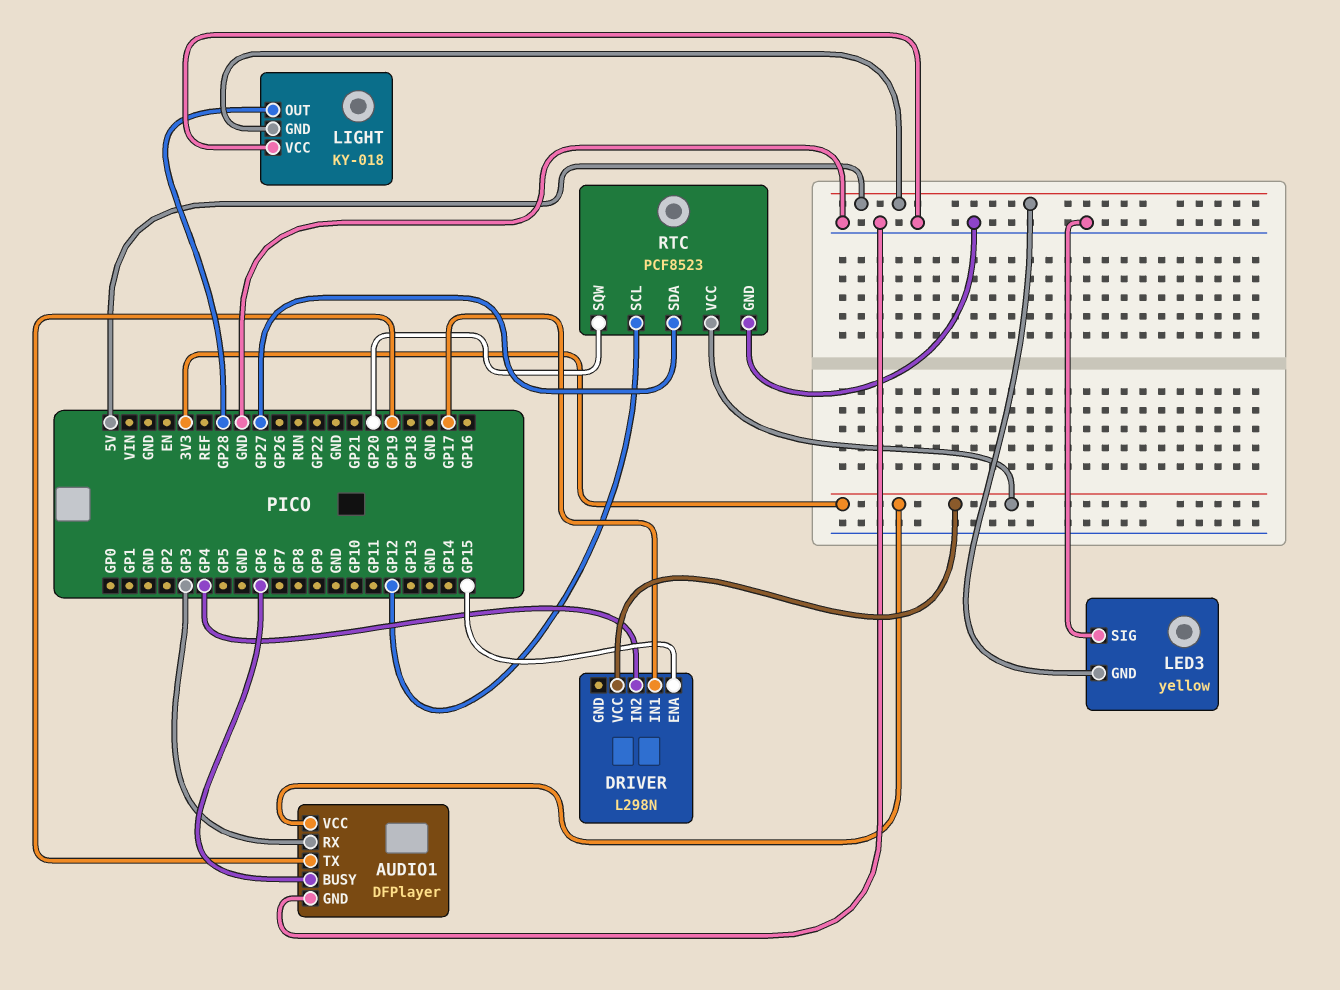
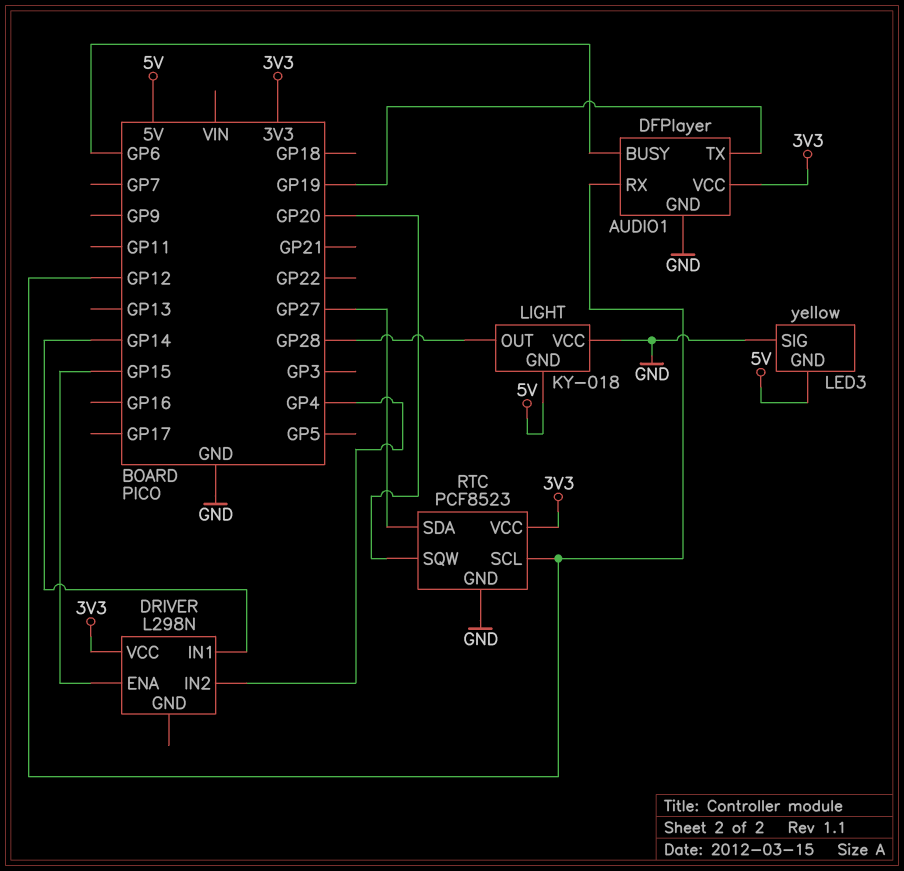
AUDIO1 pin RX: GP3 -> GP12
DRIVER pin IN1: GP17 -> GP14

